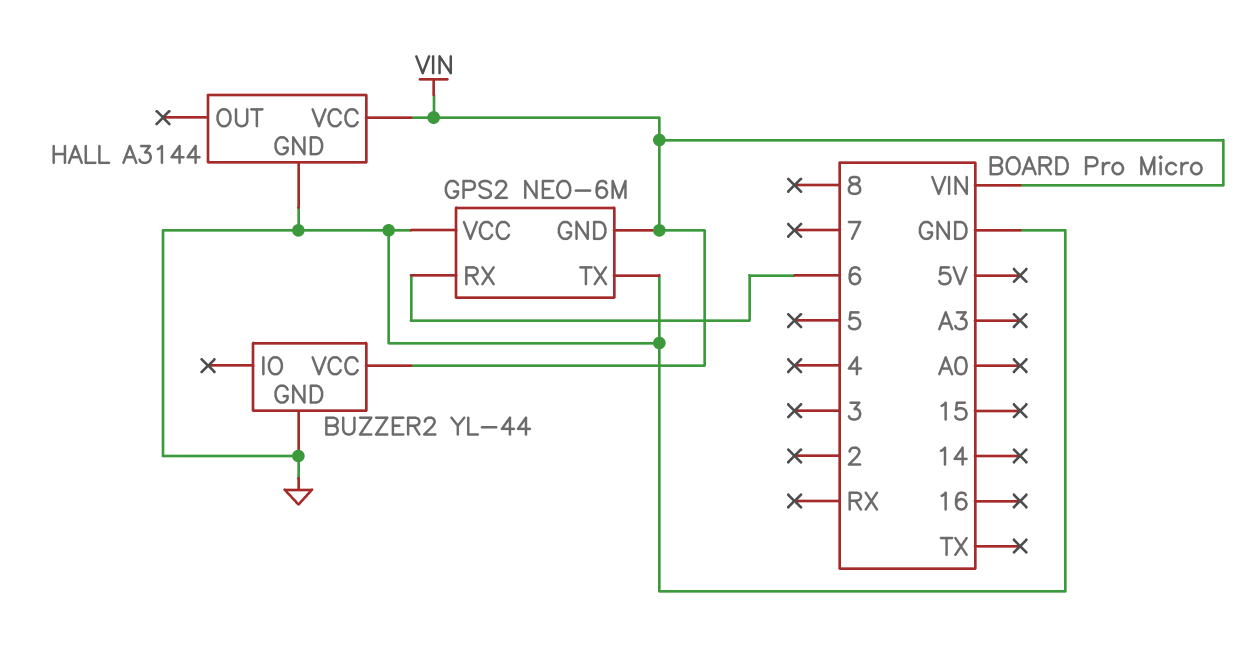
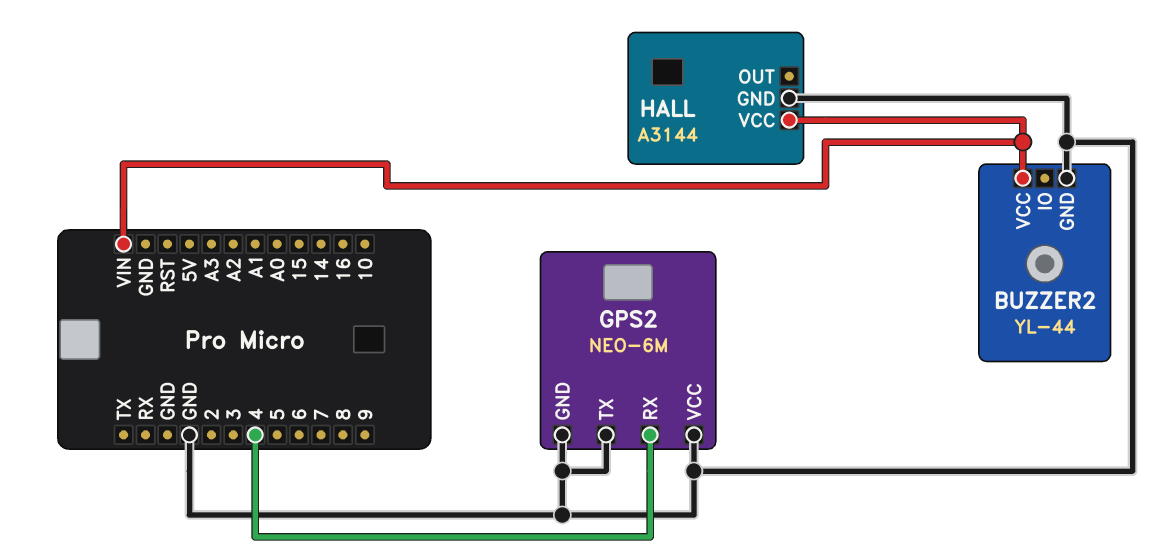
GPS2 pin GND: VIN -> GND
GPS2 pin RX: 6 -> 4

